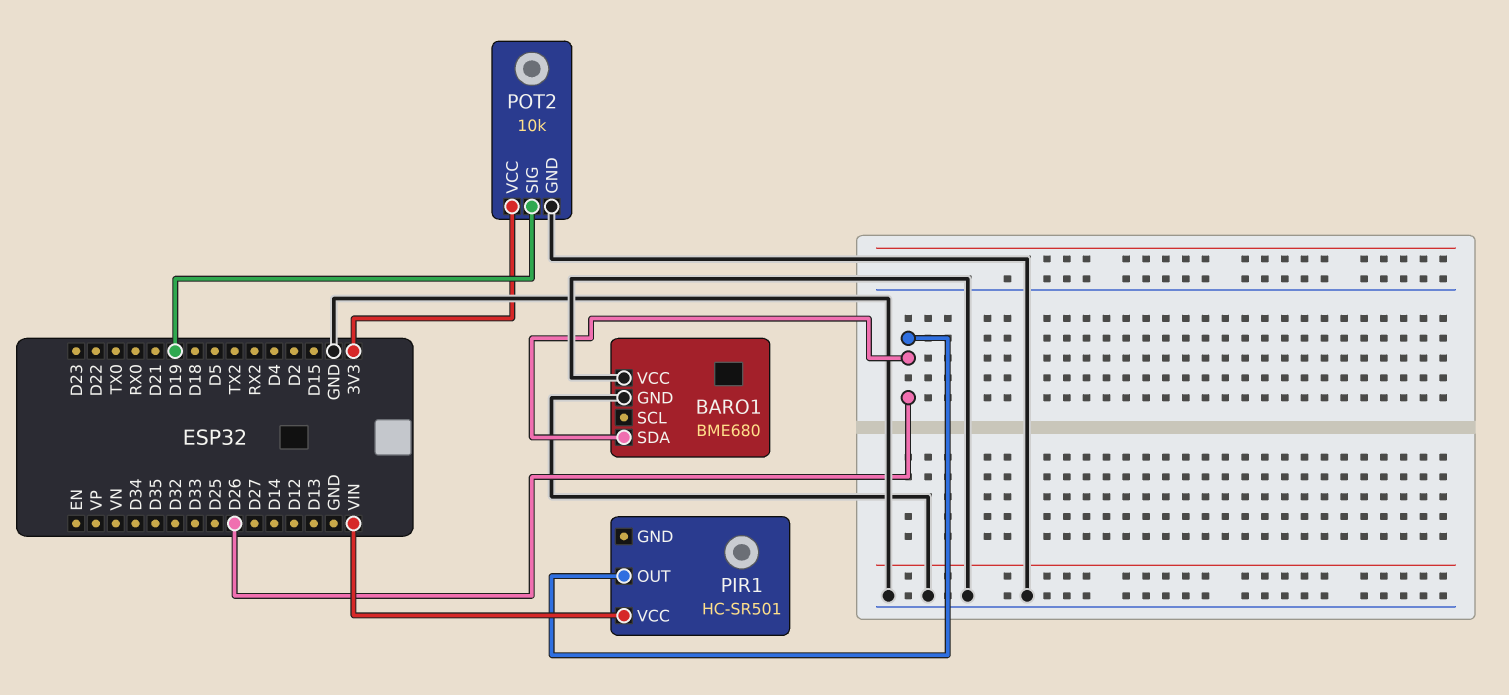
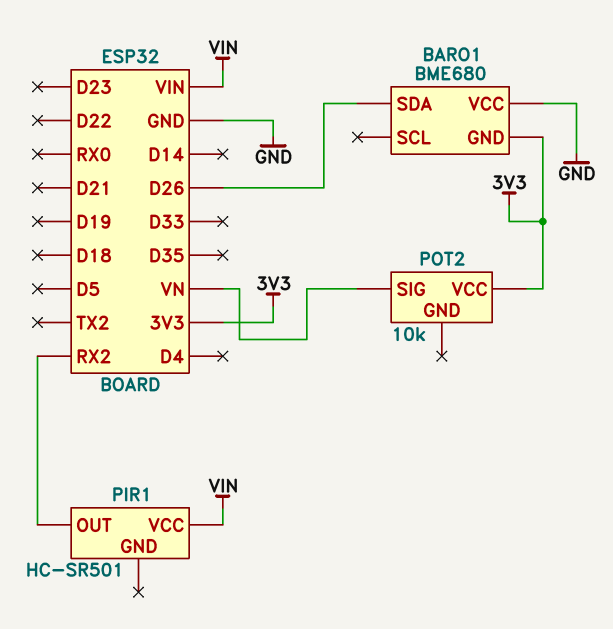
BARO1 pin GND: GND -> 3V3
PIR1 pin OUT: D26 -> RX2
POT2 pin GND: GND -> none
POT2 pin SIG: D19 -> VN

